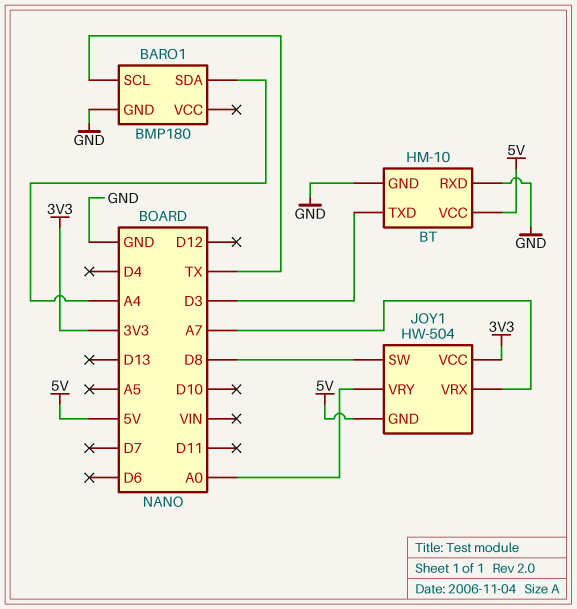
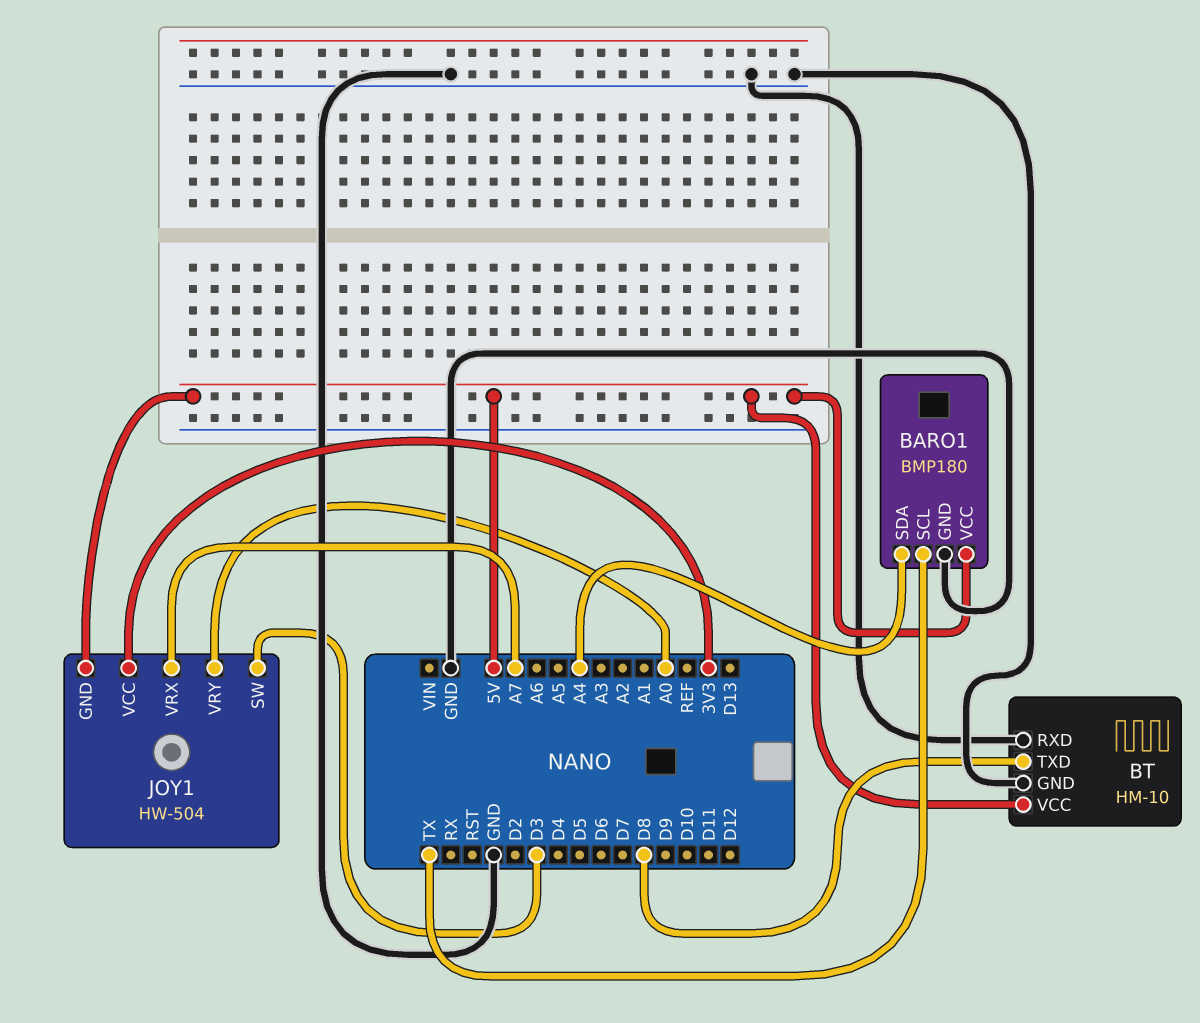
BARO1 pin VCC: none -> 5V
BT pin TXD: D3 -> D8
JOY1 pin SW: D8 -> D3

